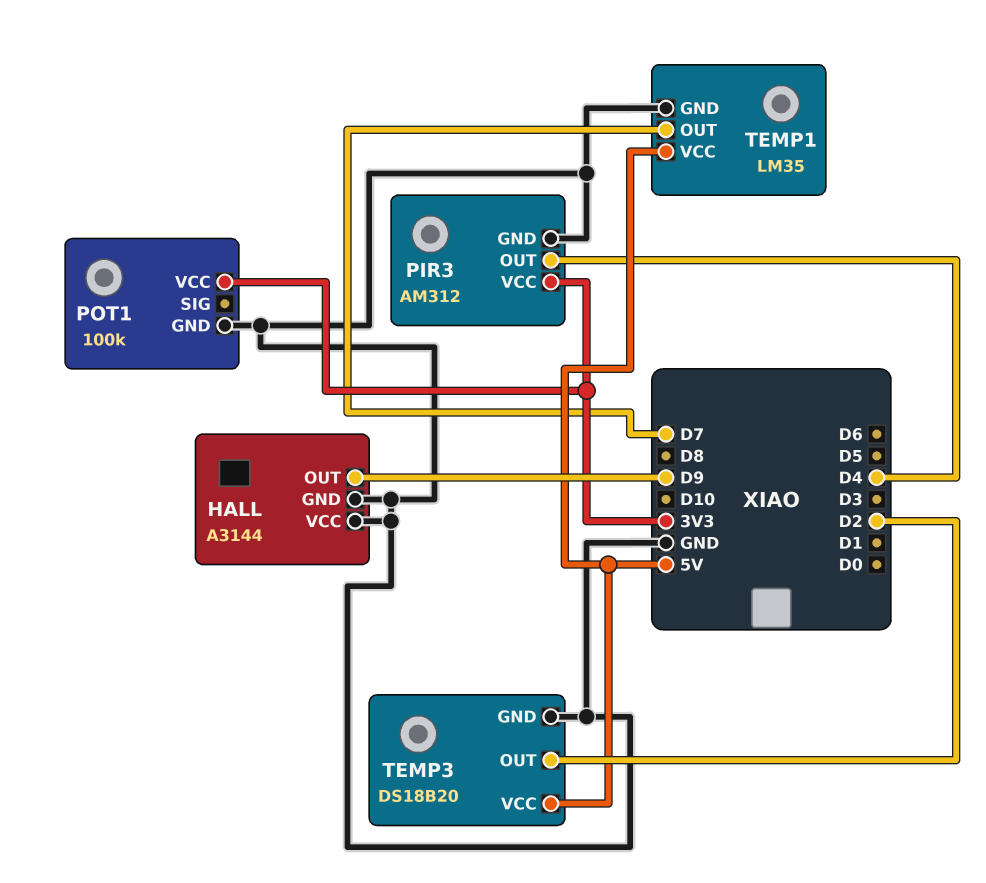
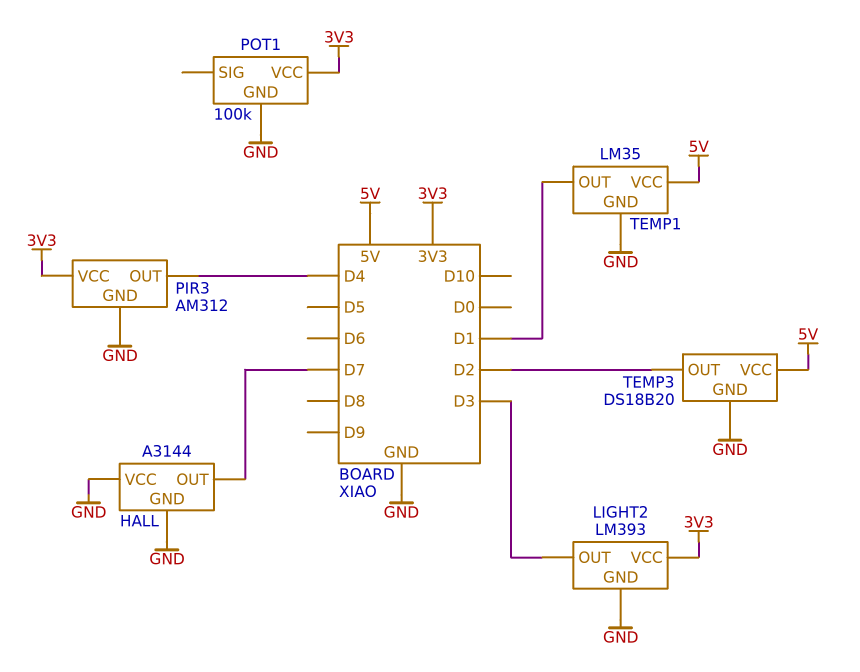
HALL pin OUT: D9 -> D7
LIGHT2: none -> LM393
LIGHT2 pin GND: none -> GND
LIGHT2 pin OUT: none -> D3
LIGHT2 pin VCC: none -> 3V3
TEMP1 pin OUT: D7 -> D1

